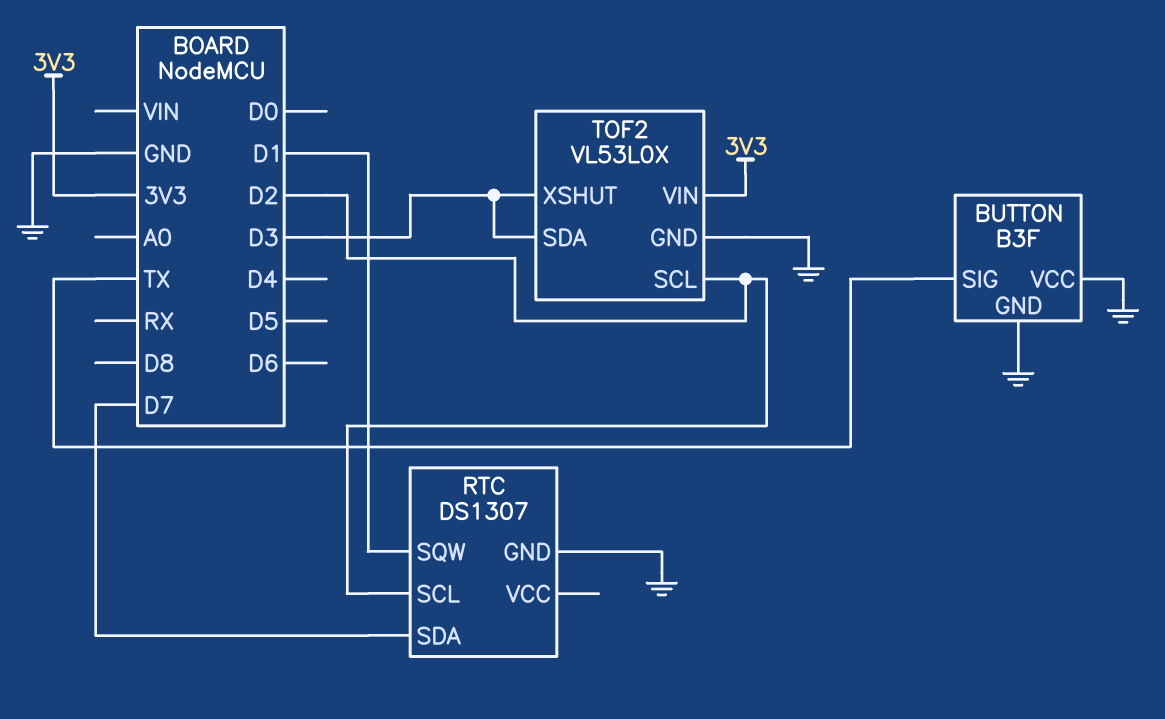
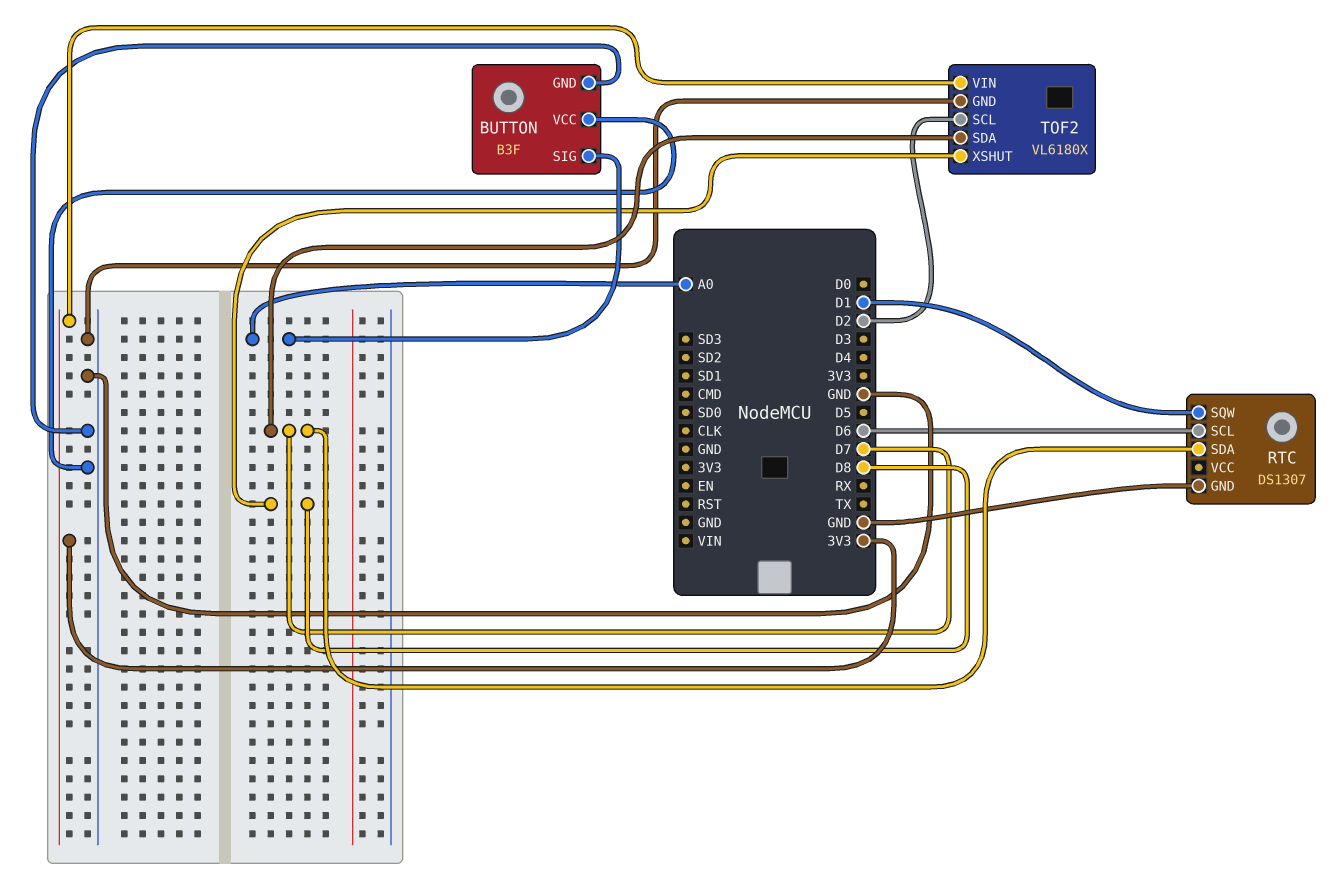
BUTTON pin SIG: TX -> A0
RTC pin SCL: D2 -> D6
TOF2: VL53L0X -> VL6180X
TOF2 pin SDA: D3 -> D7
TOF2 pin XSHUT: D3 -> D8

